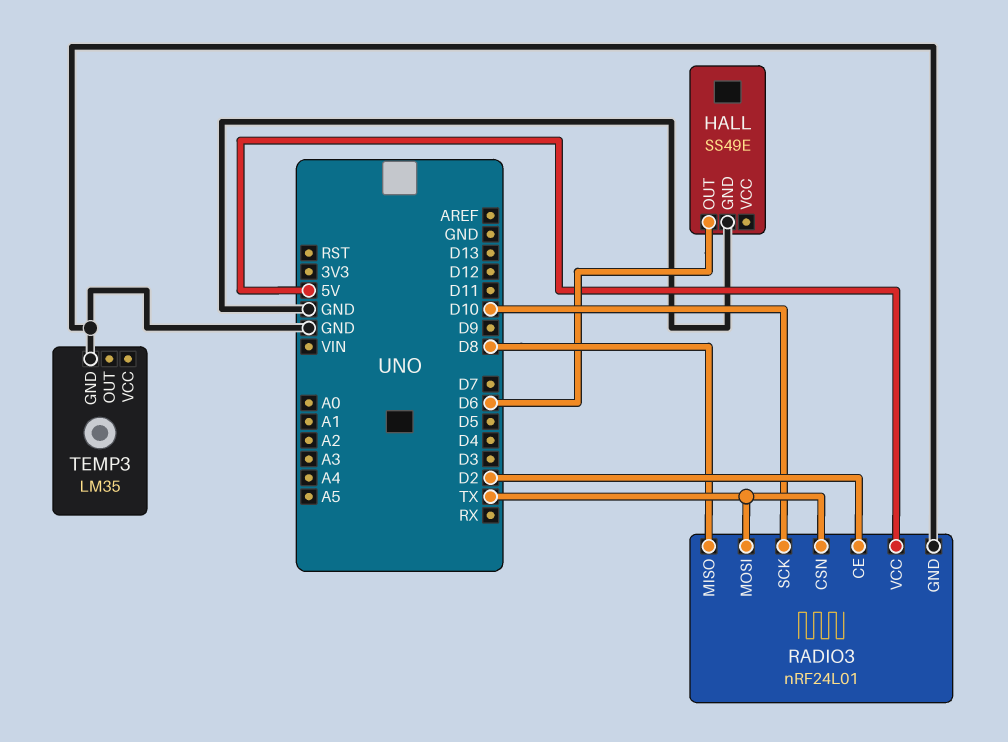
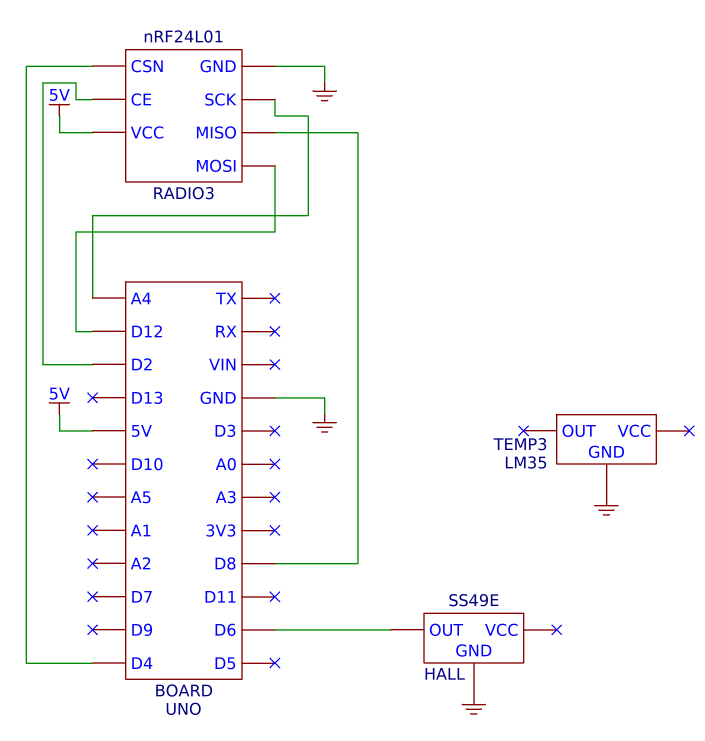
RADIO3 pin CSN: TX -> D4
RADIO3 pin MOSI: TX -> D12
RADIO3 pin SCK: D10 -> A4

